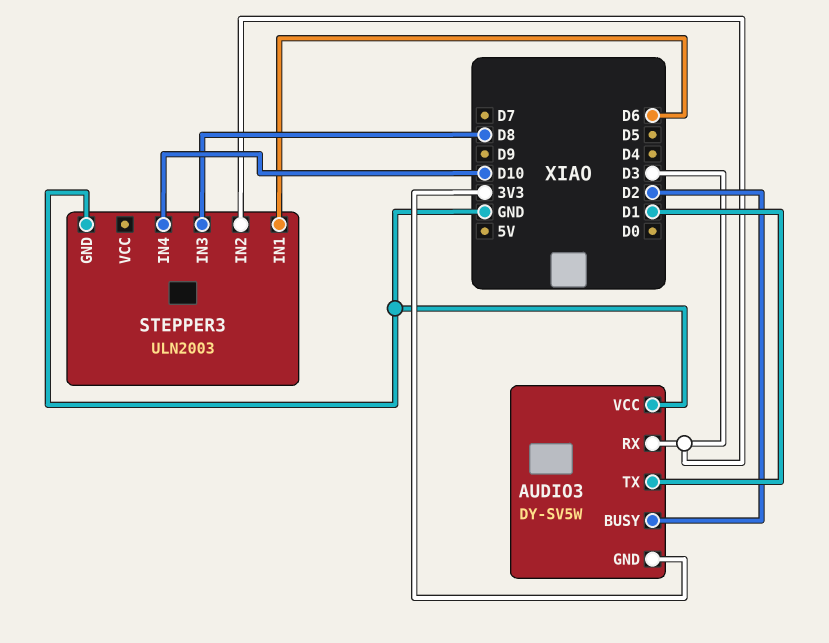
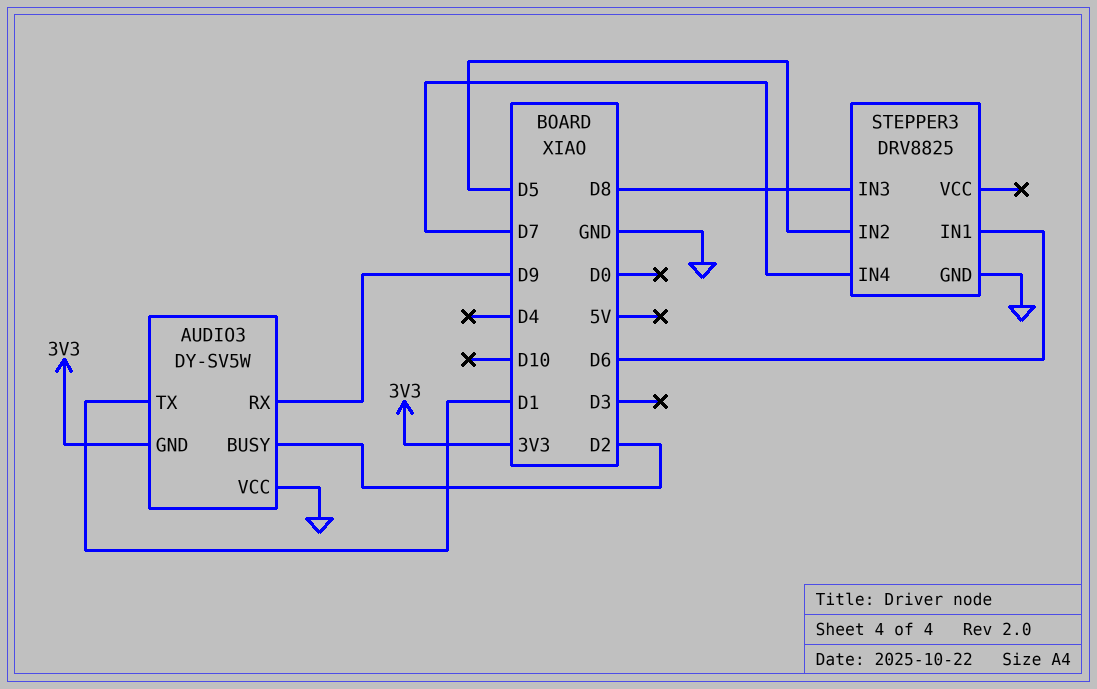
AUDIO3 pin RX: D3 -> D9
STEPPER3: ULN2003 -> DRV8825
STEPPER3 pin IN2: D3 -> D5
STEPPER3 pin IN4: D10 -> D7

